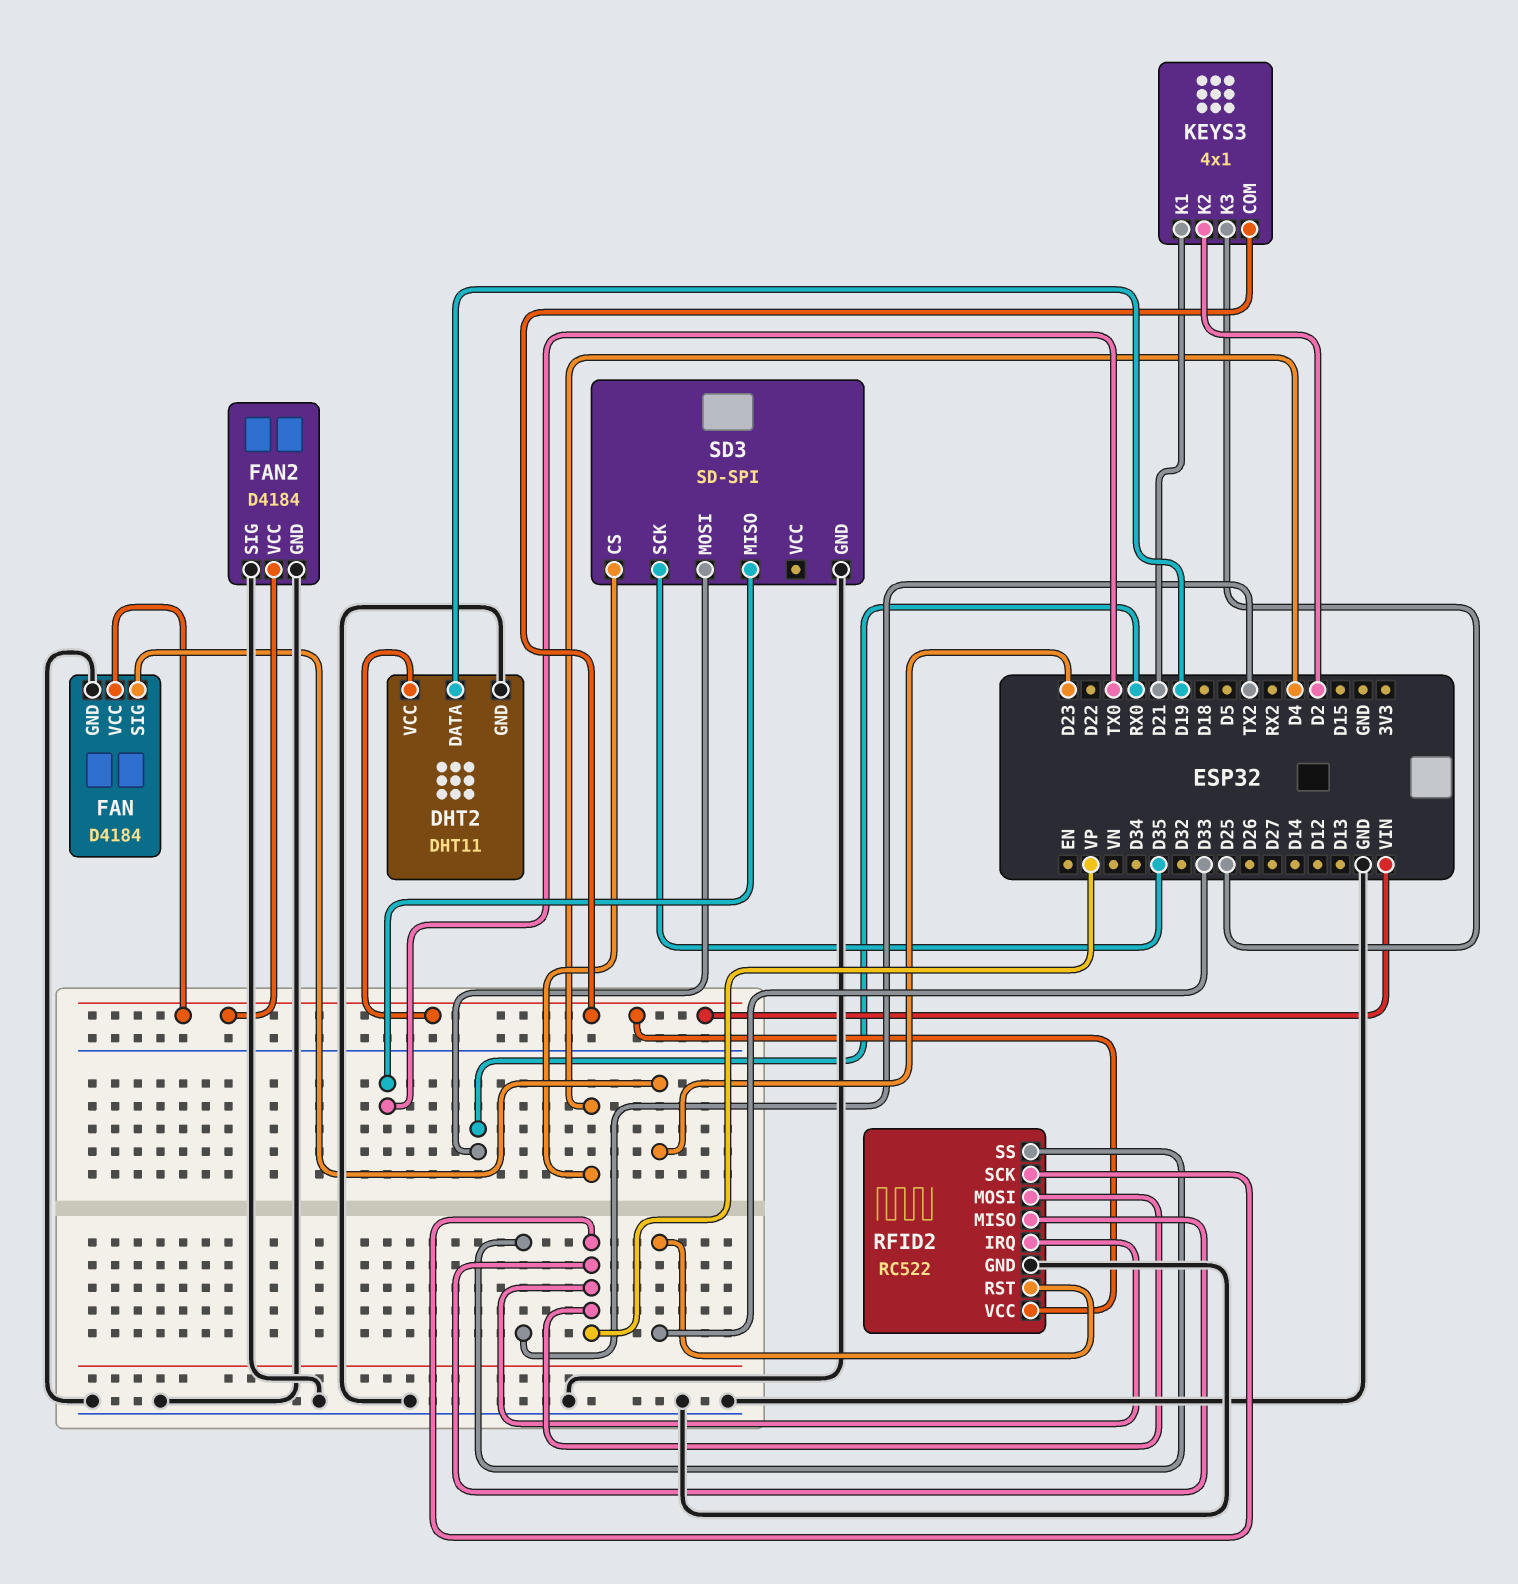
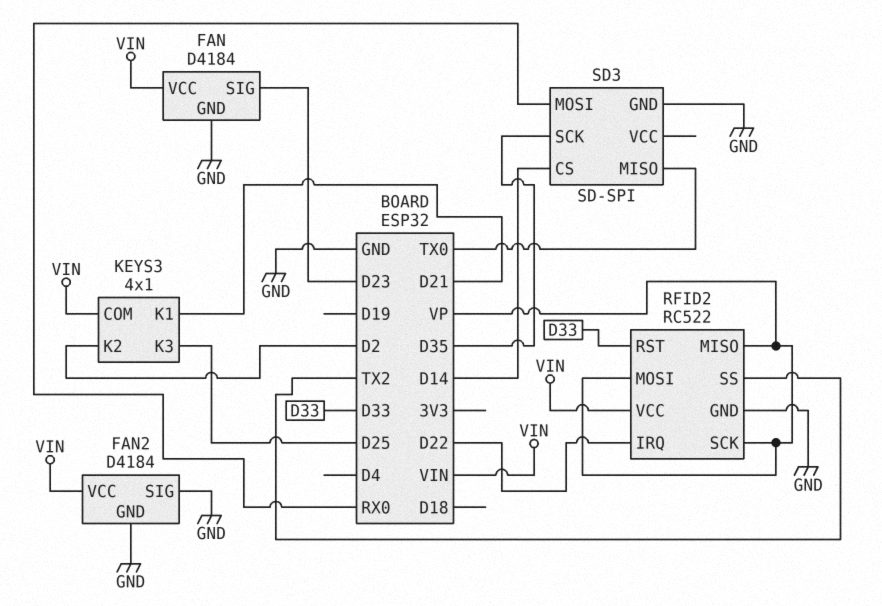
DHT2: DHT11 -> none
DHT2 pin DATA: D19 -> none
DHT2 pin GND: GND -> none
DHT2 pin VCC: VIN -> none
RFID2 pin IRQ: VP -> D22
SD3 pin CS: D4 -> D14

